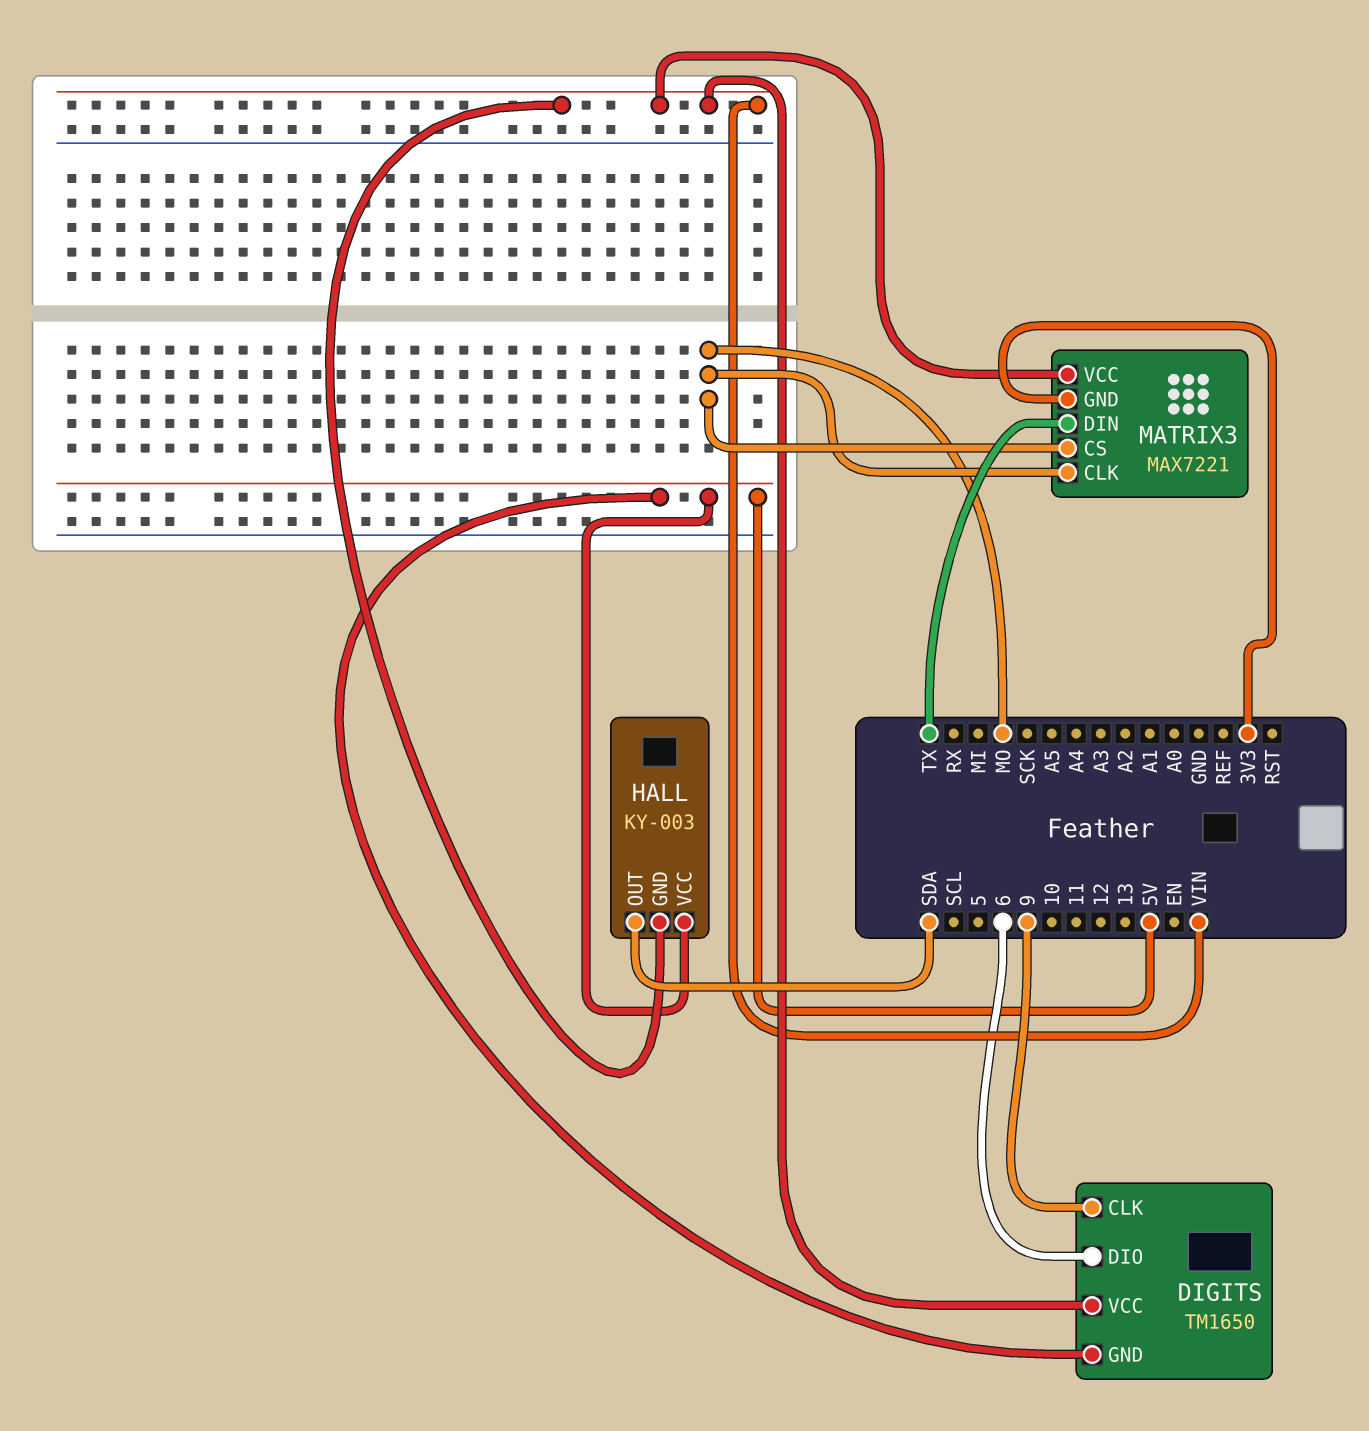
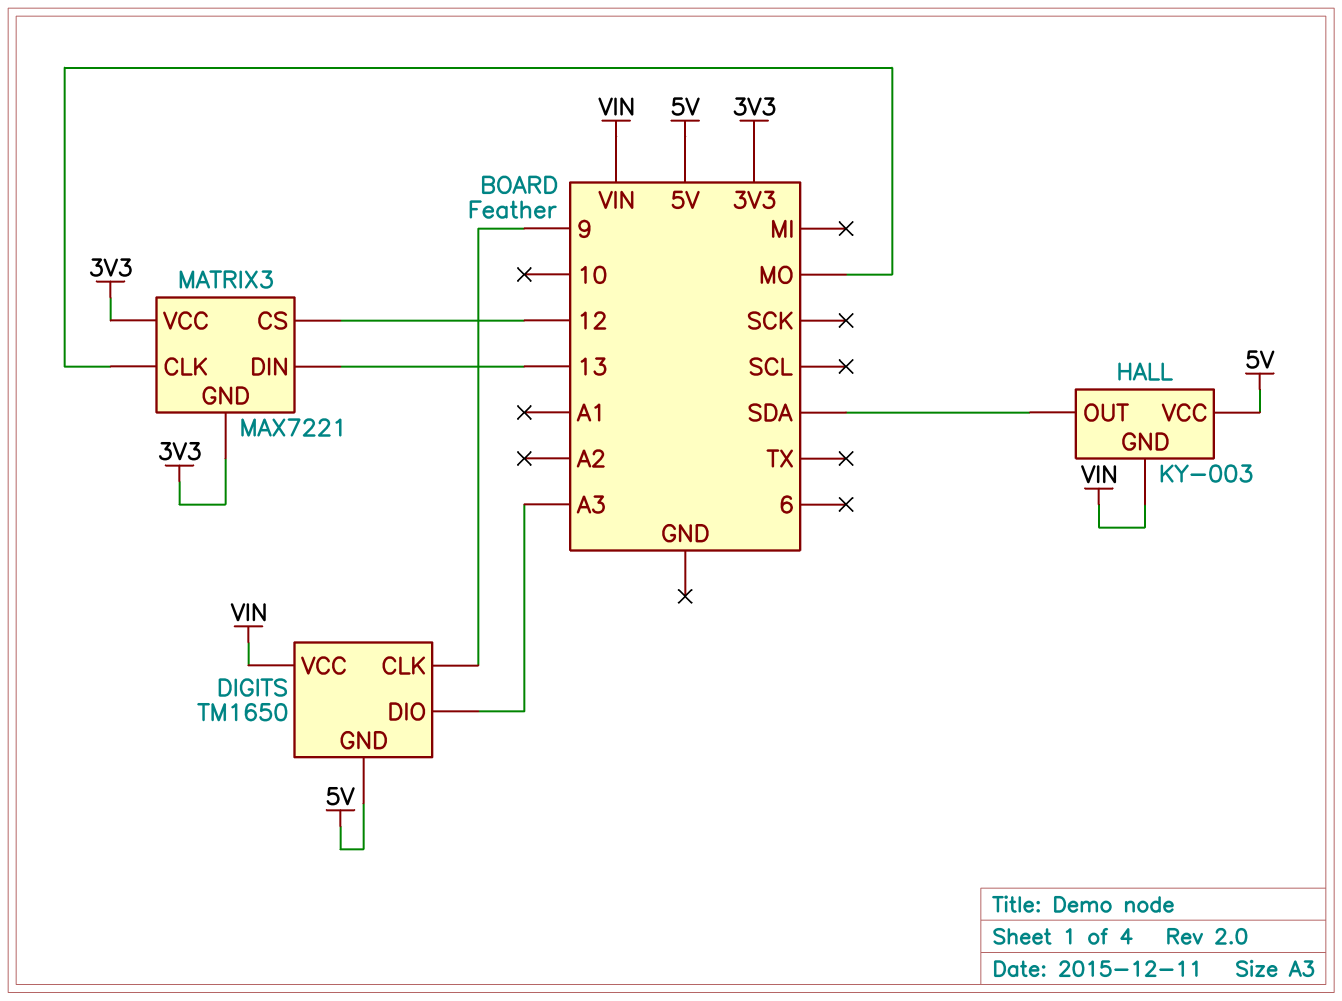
DIGITS pin DIO: 6 -> A3
MATRIX3 pin CS: MO -> 12
MATRIX3 pin DIN: TX -> 13
MATRIX3 pin VCC: VIN -> 3V3

